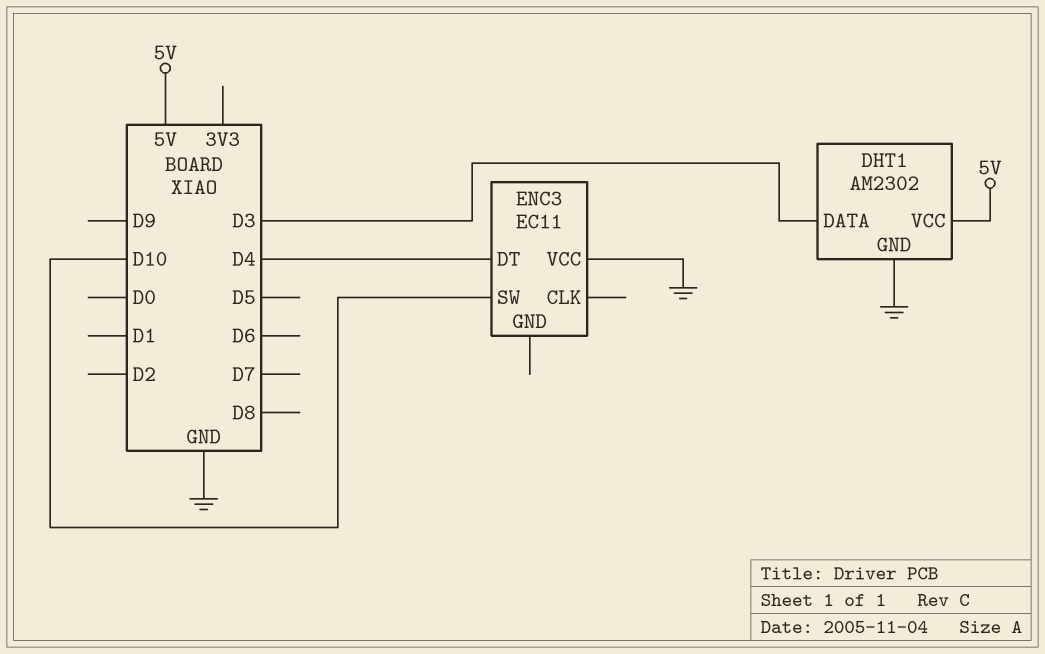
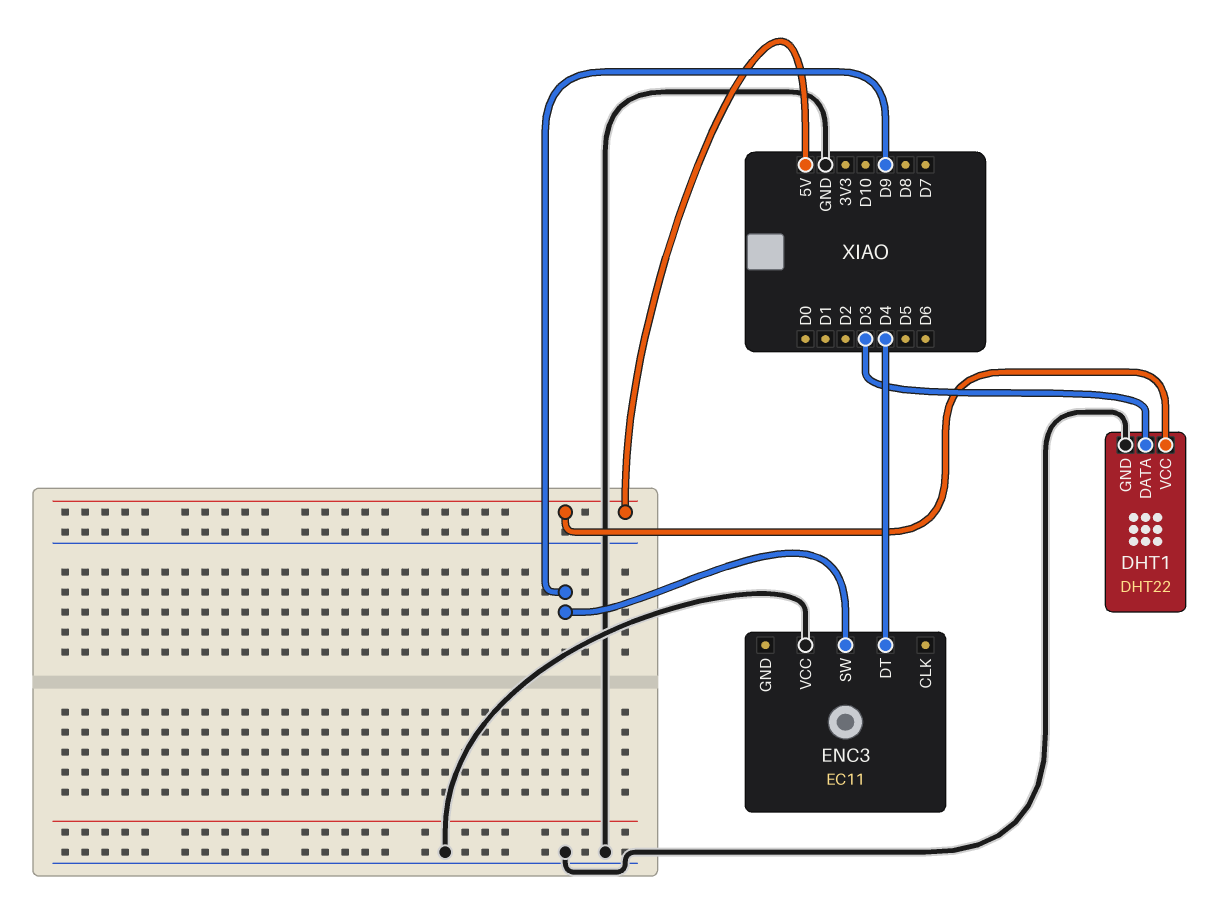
DHT1: AM2302 -> DHT22
ENC3 pin SW: D10 -> D9

